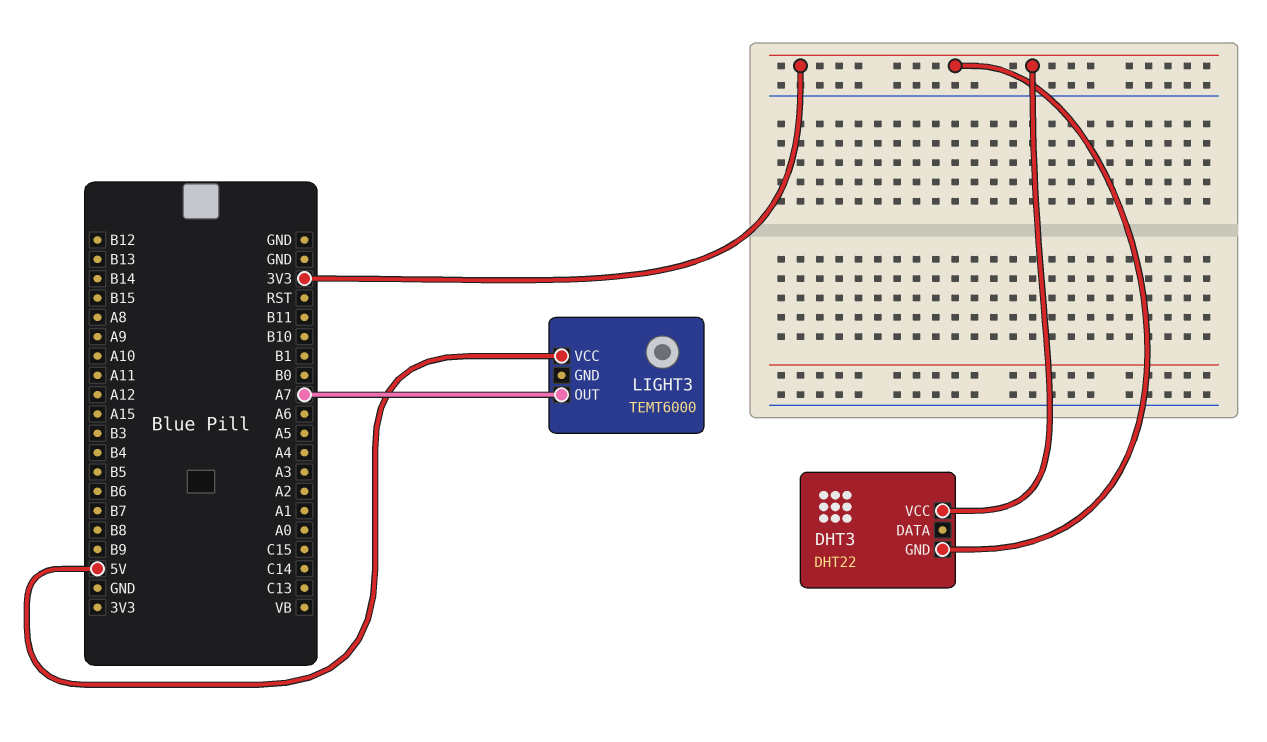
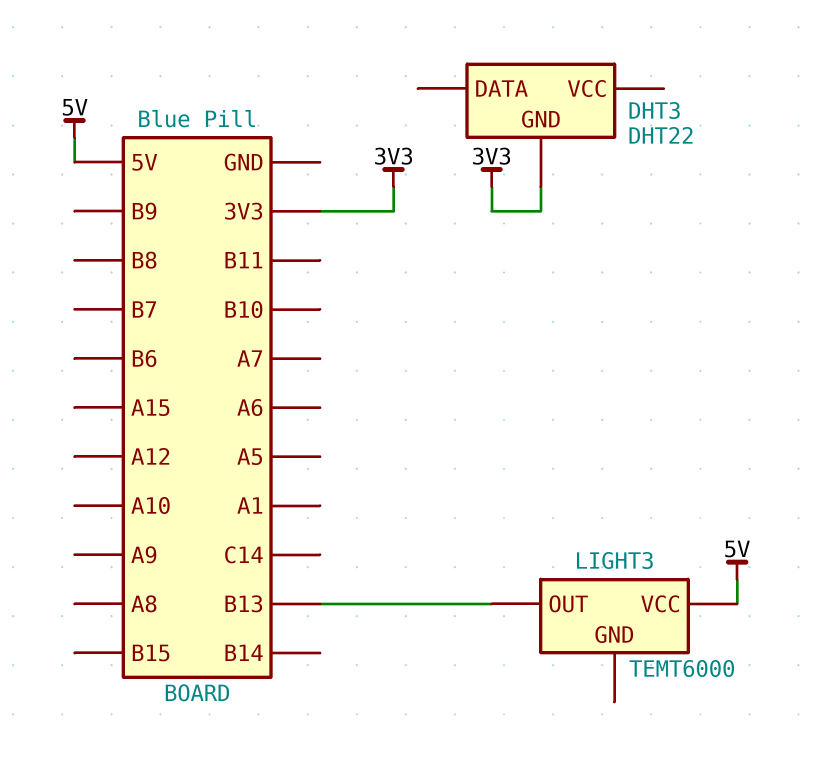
DHT3 pin VCC: 3V3 -> none
LIGHT3 pin OUT: A7 -> B13

